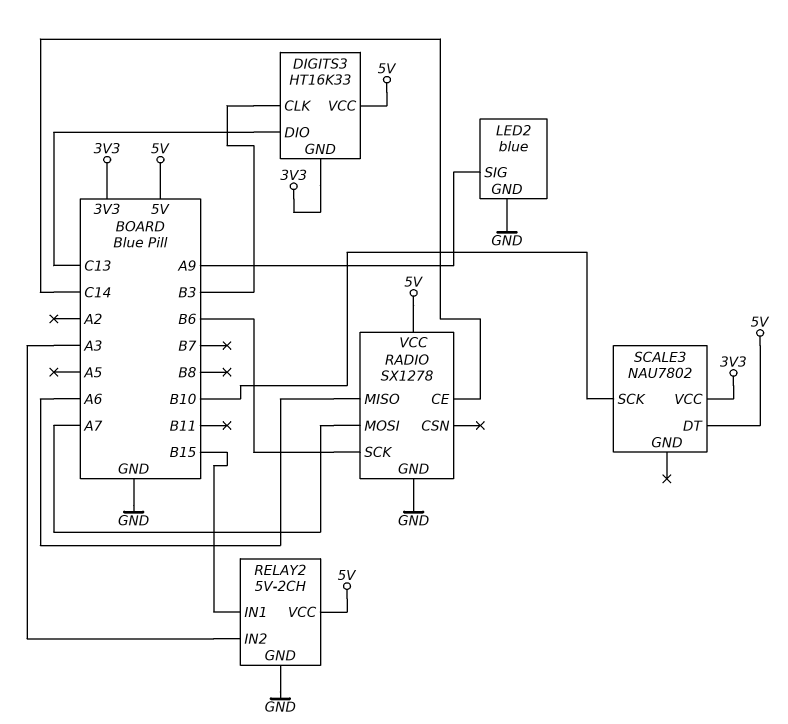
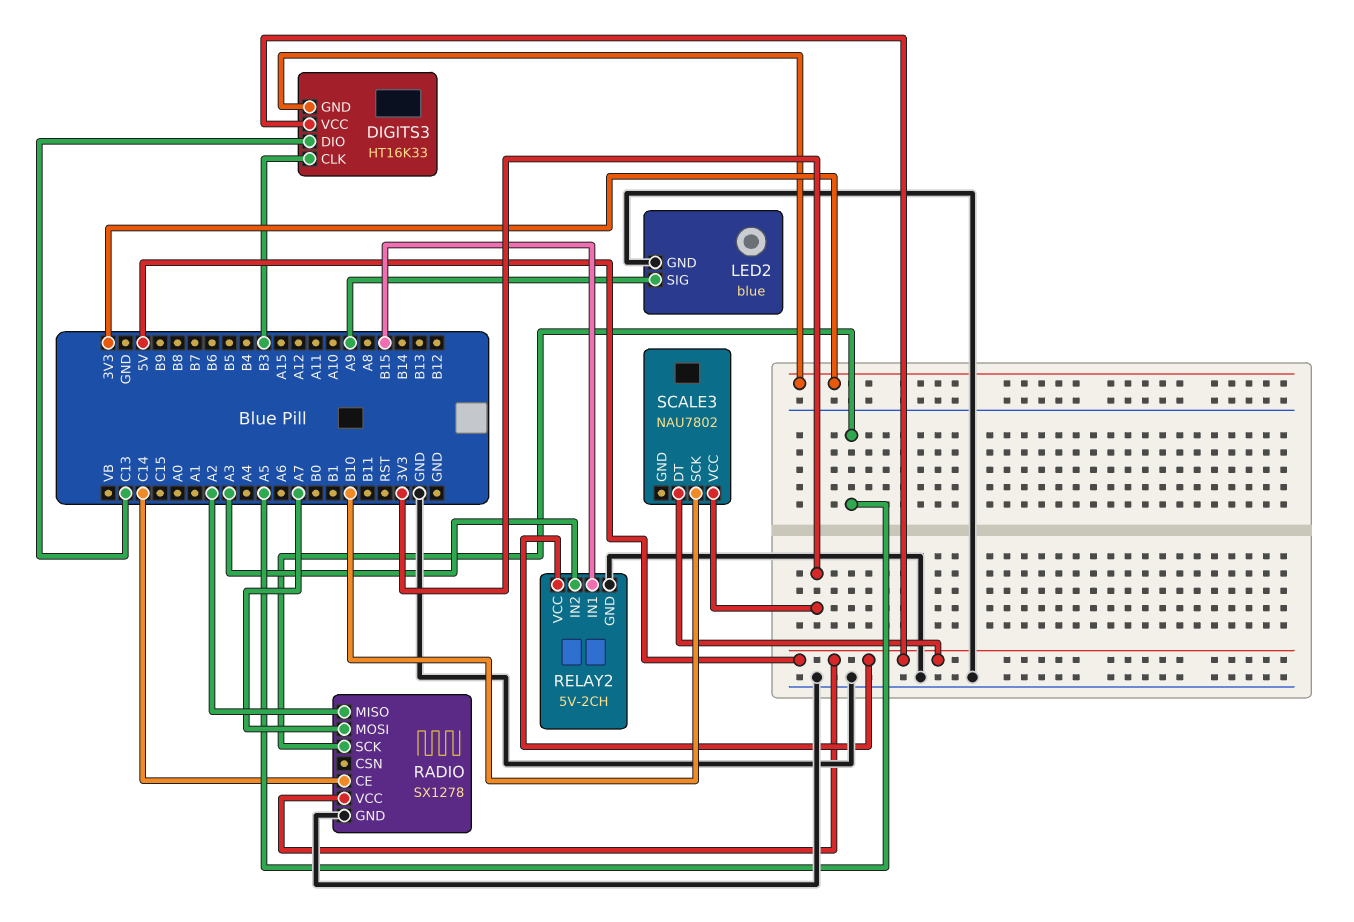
RADIO pin MISO: A6 -> A2
RADIO pin SCK: B6 -> A5

